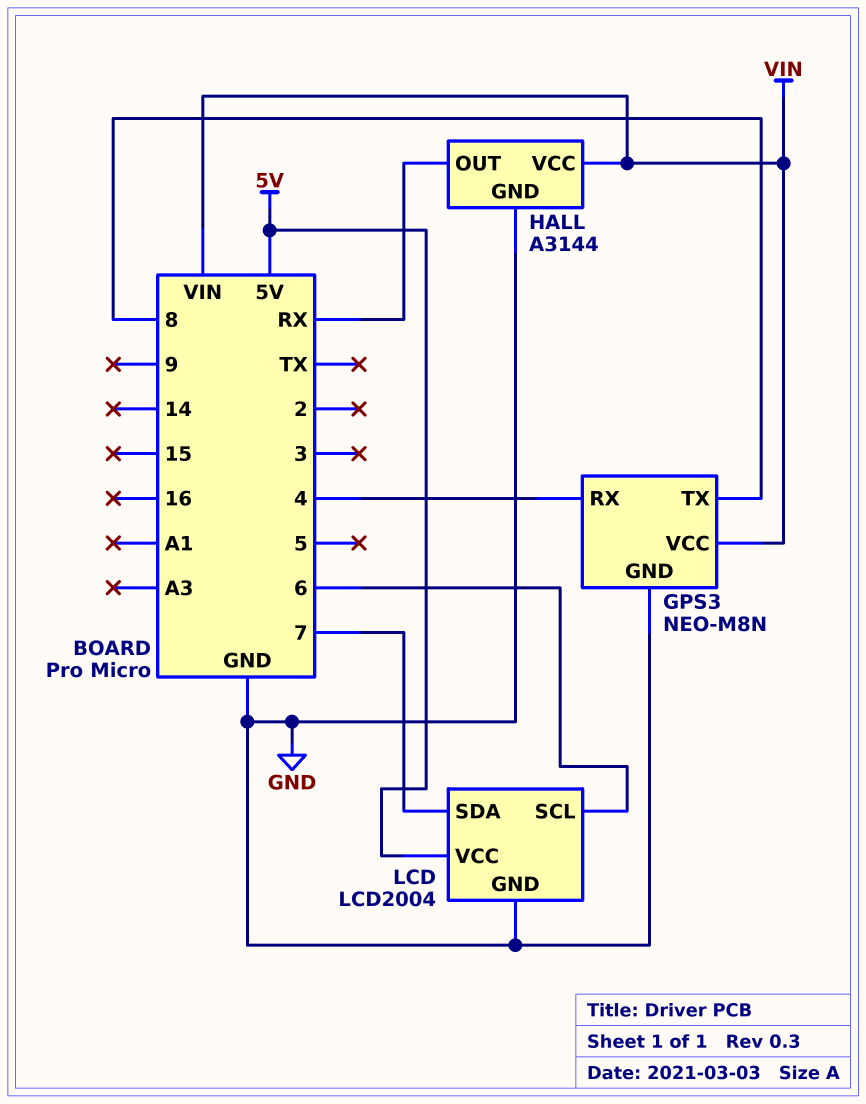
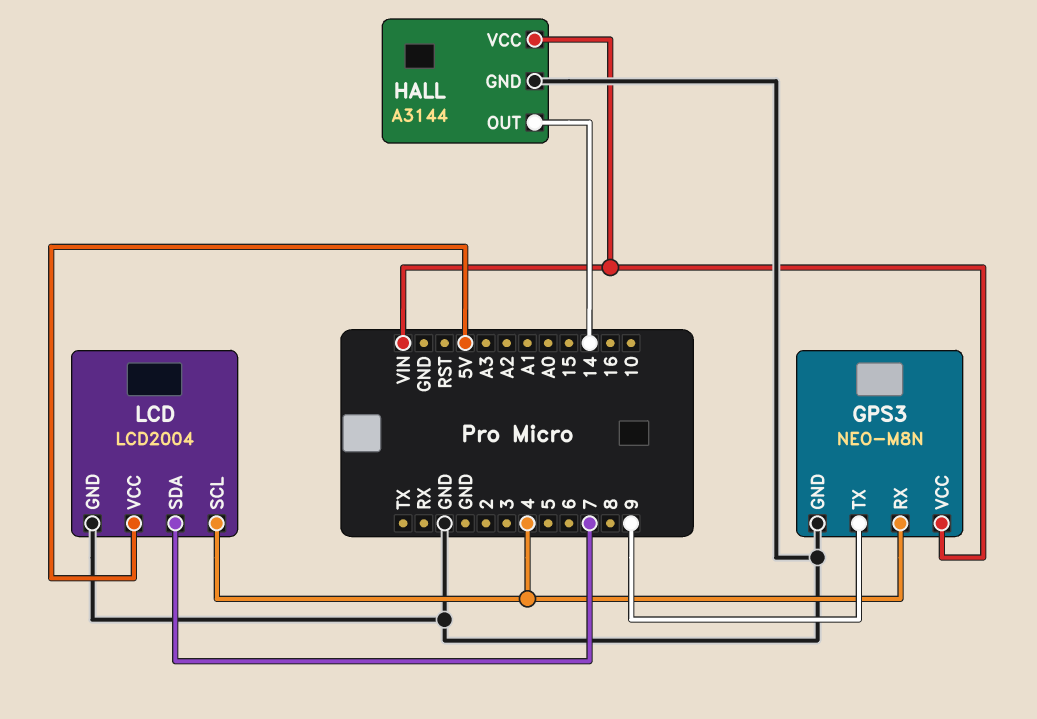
GPS3 pin TX: 8 -> 9
HALL pin OUT: RX -> 14
LCD pin SCL: 6 -> 4

